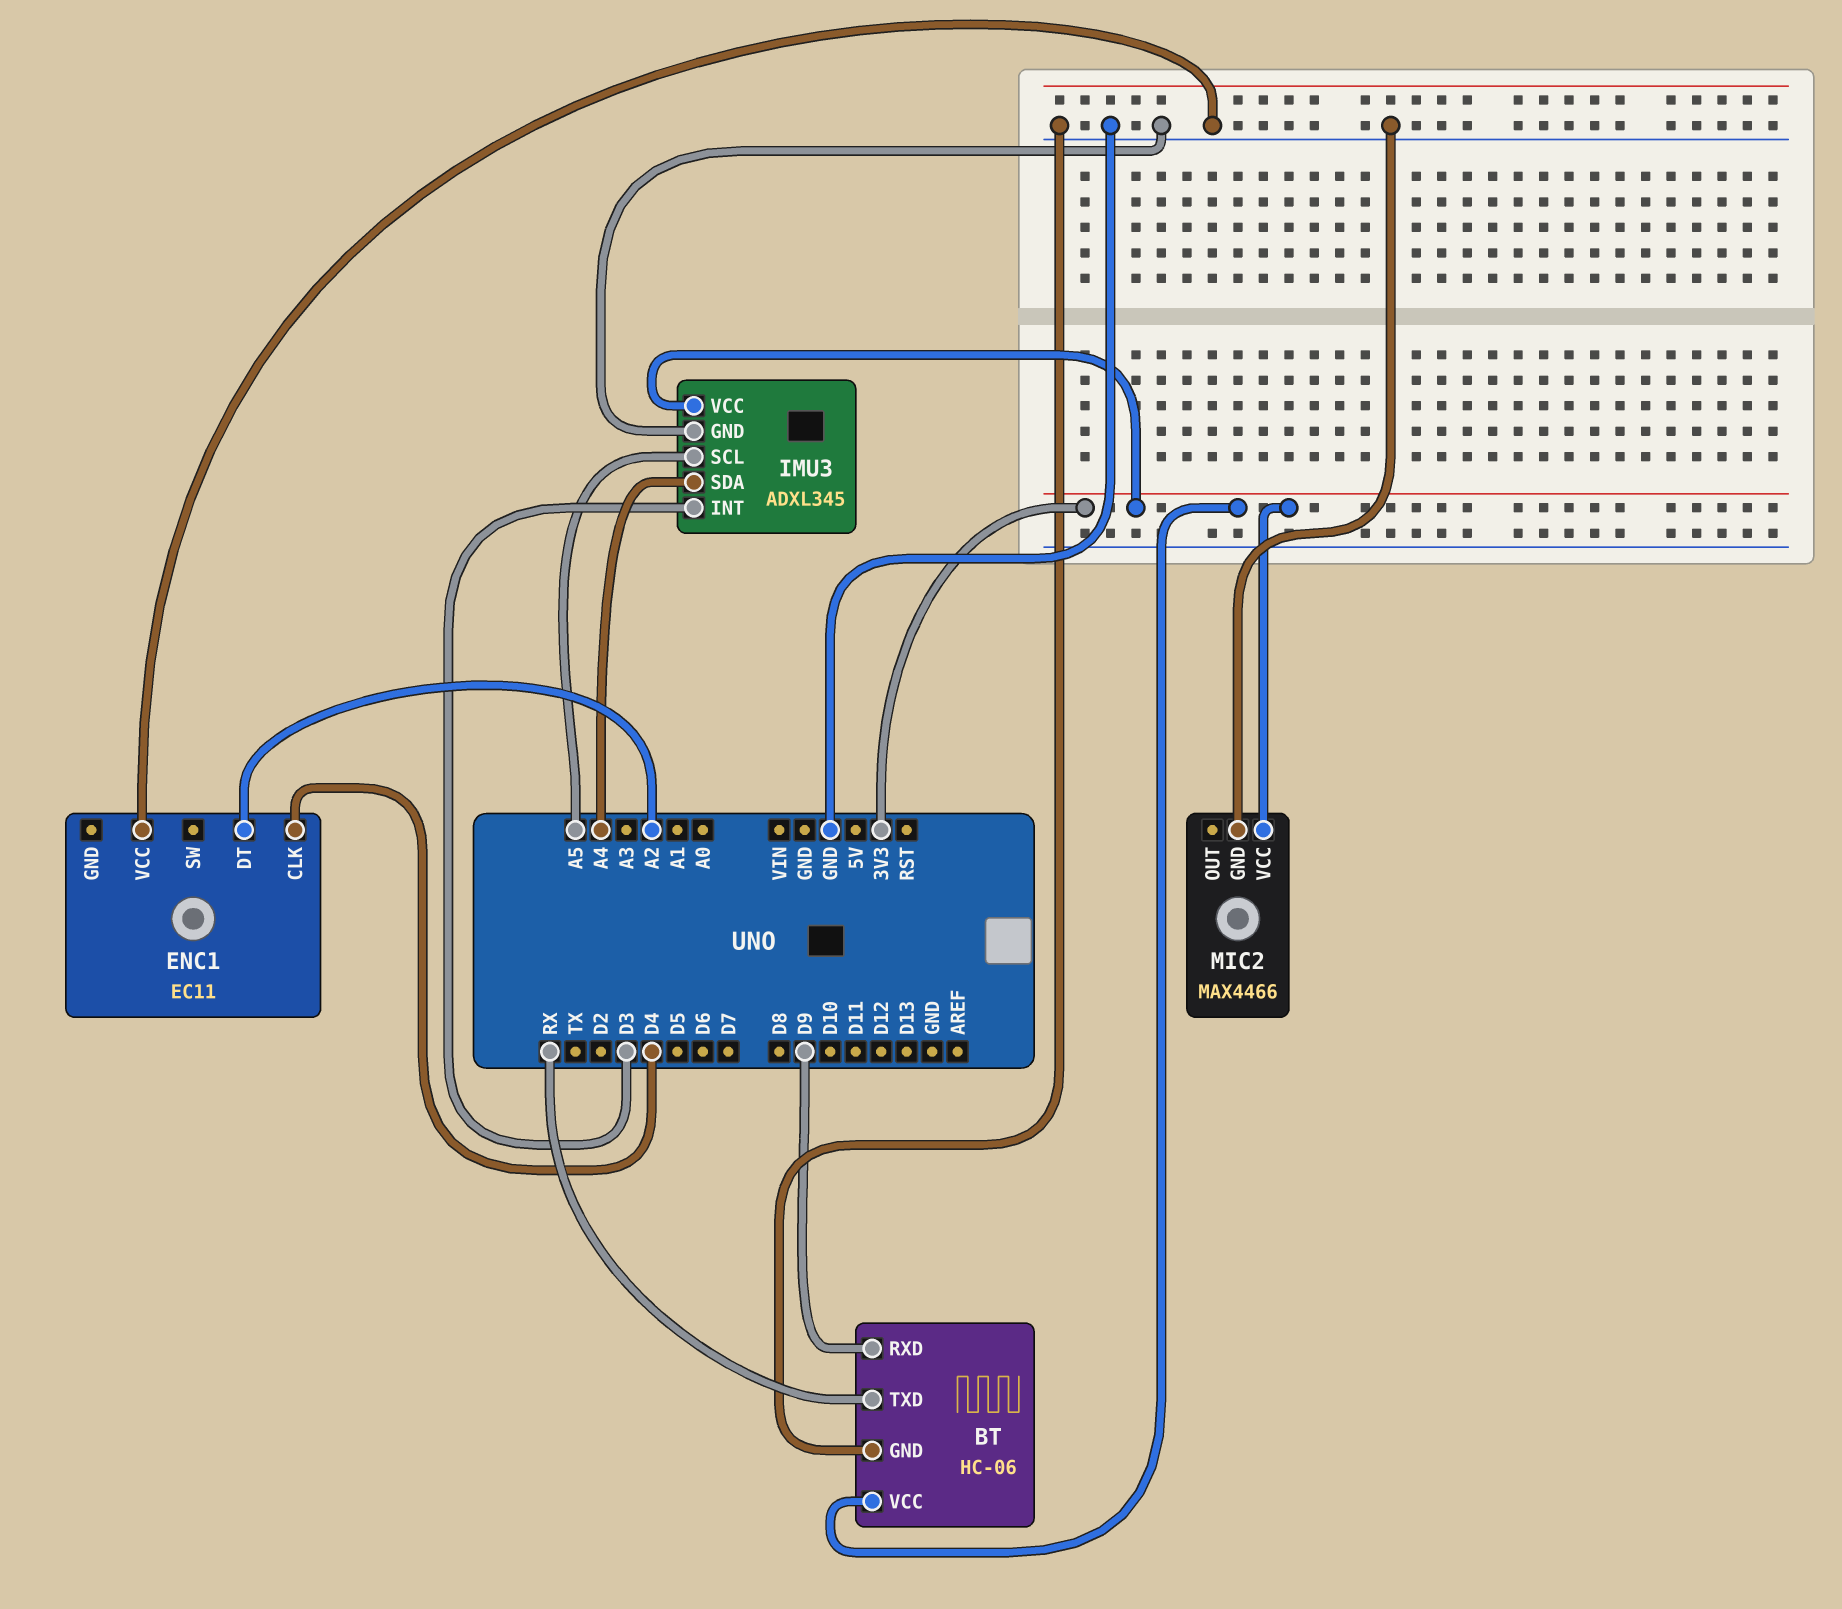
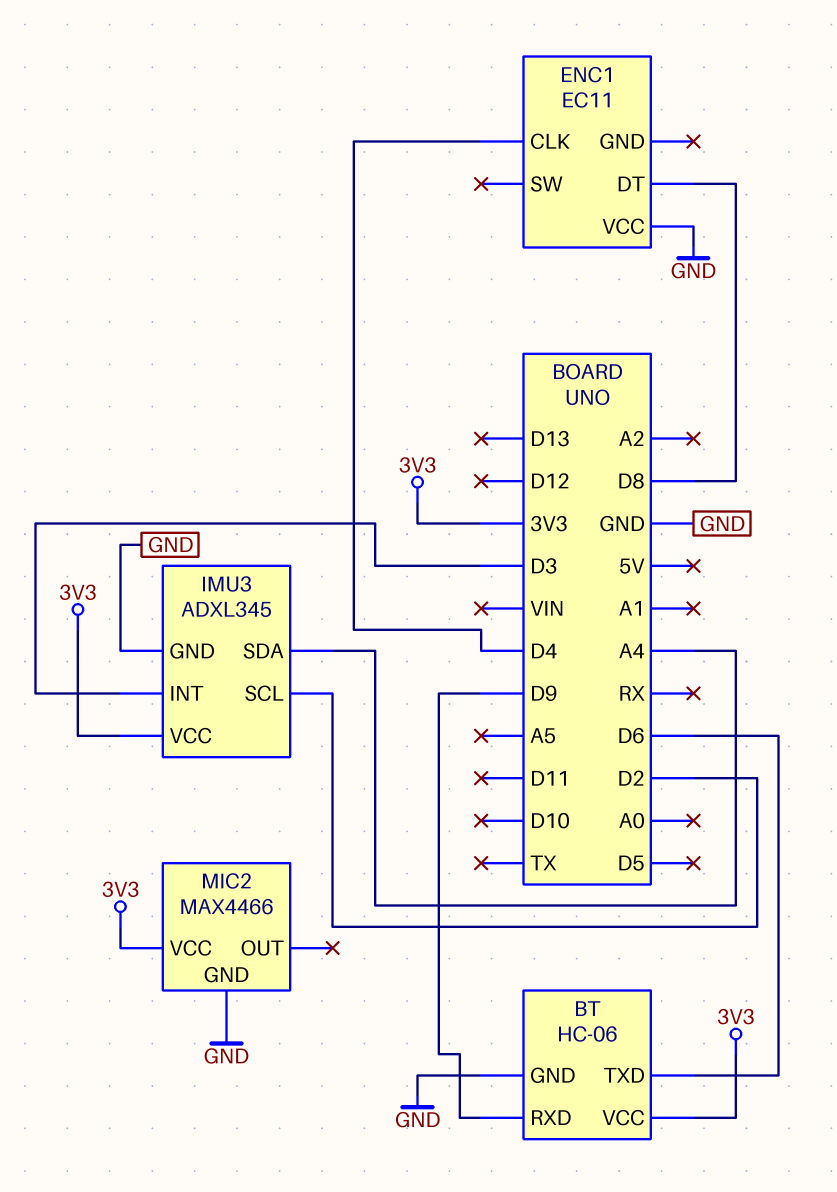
BT pin TXD: RX -> D6
ENC1 pin DT: A2 -> D8
IMU3 pin SCL: A5 -> D2

